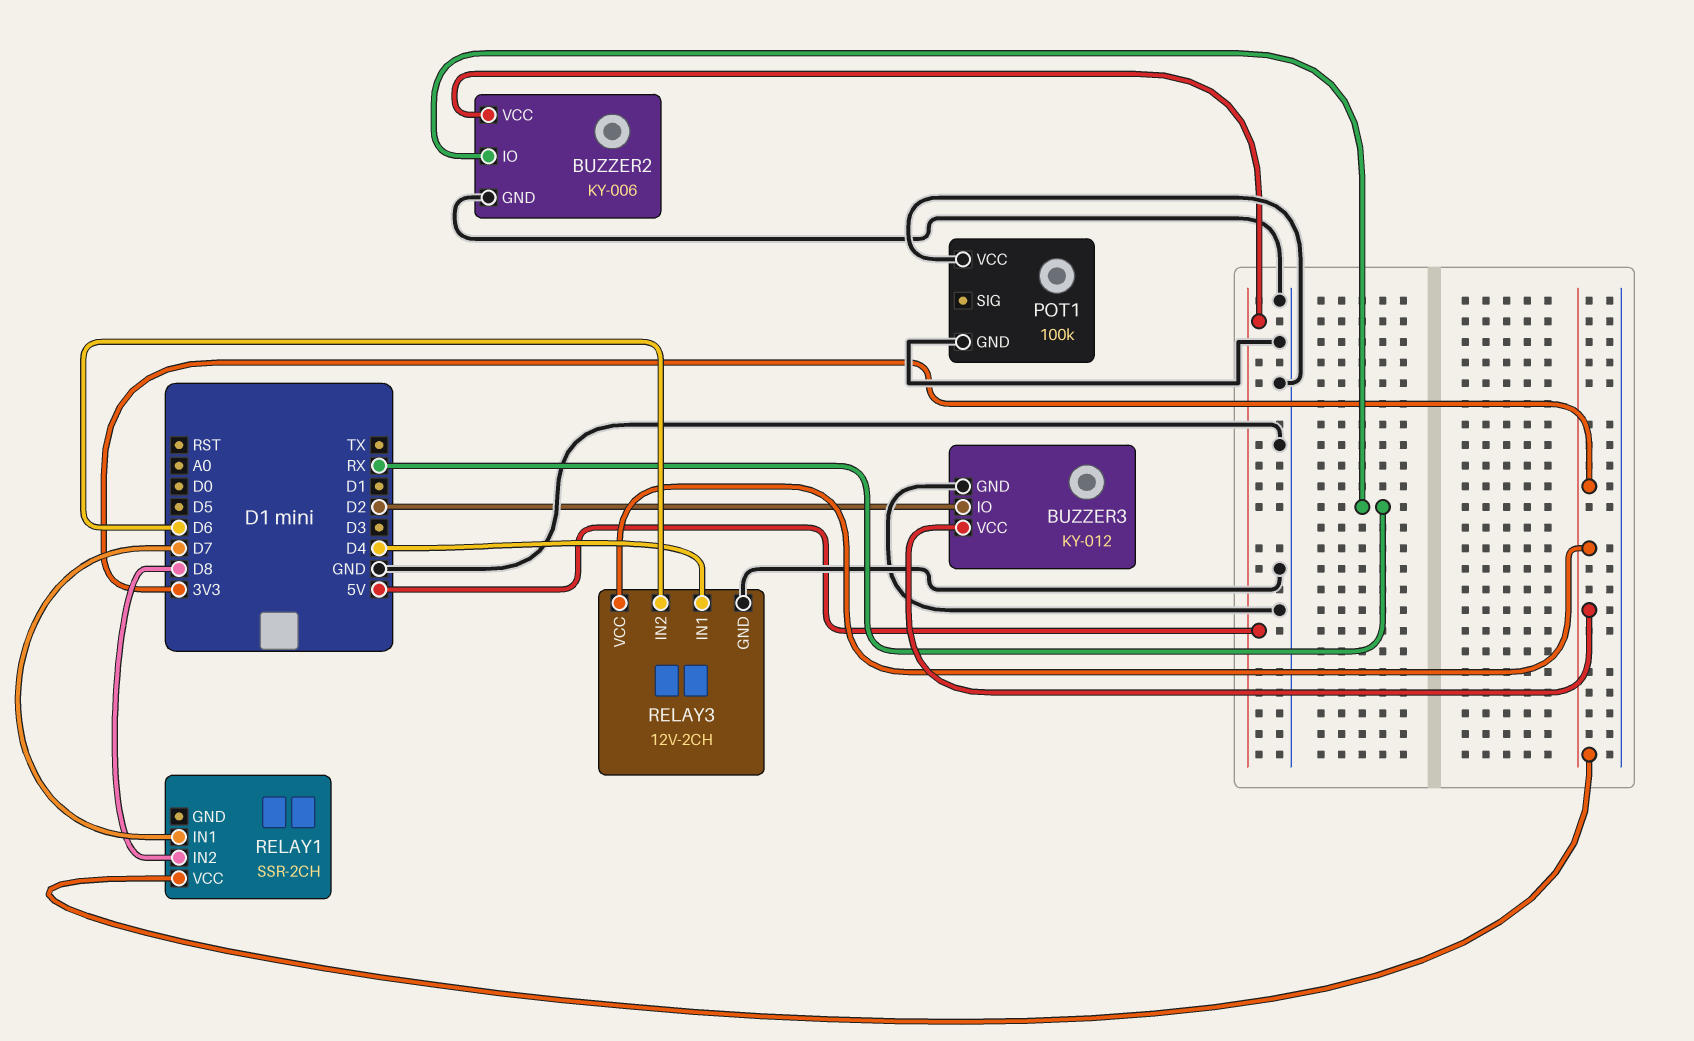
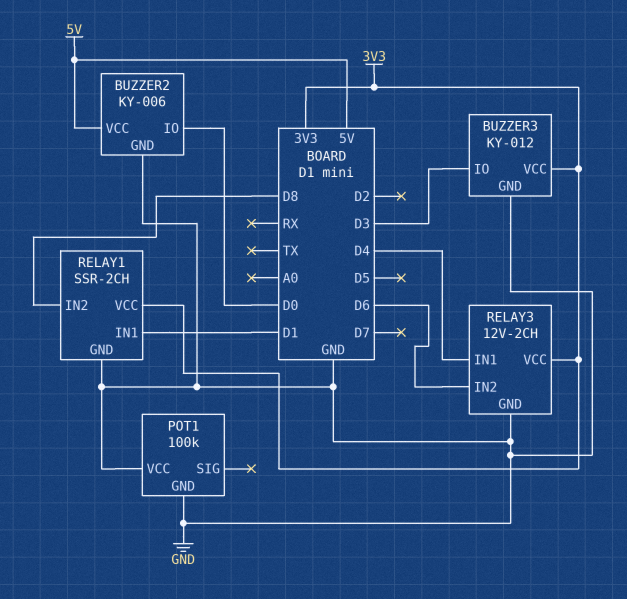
BUZZER2 pin IO: RX -> D0
BUZZER3 pin IO: D2 -> D3
RELAY1 pin GND: none -> GND
RELAY1 pin IN1: D7 -> D1

